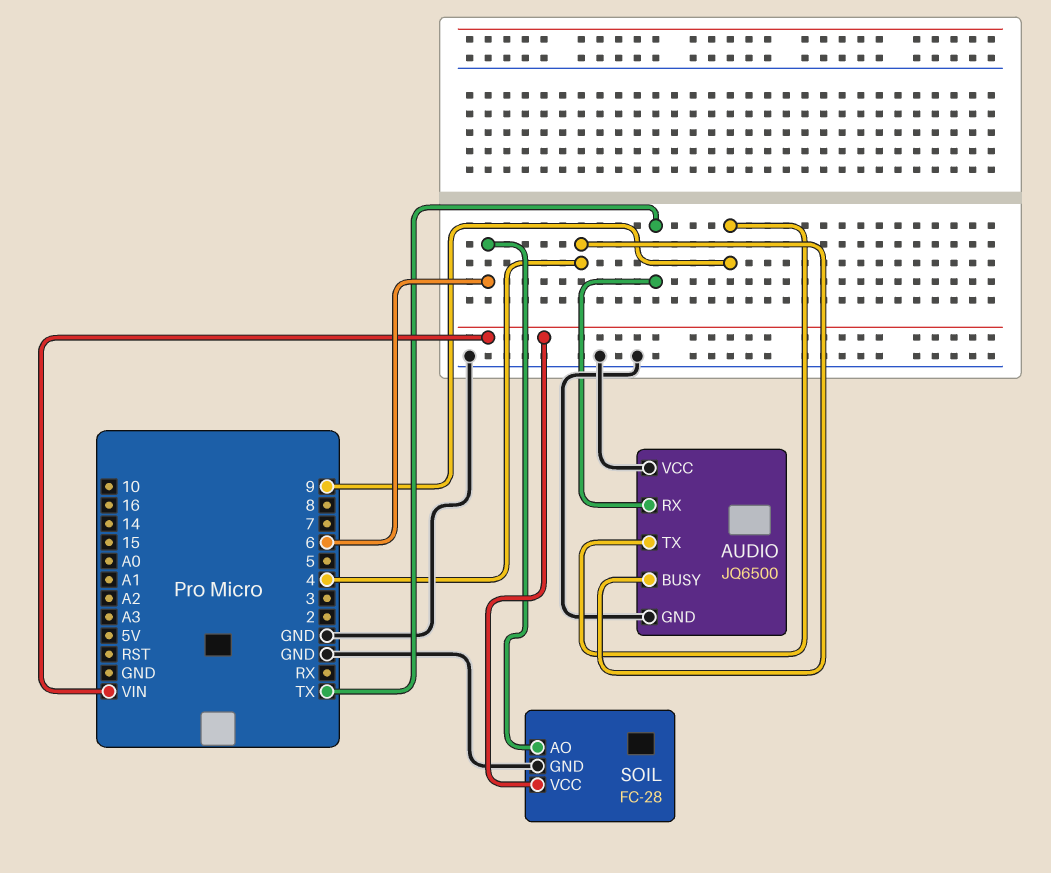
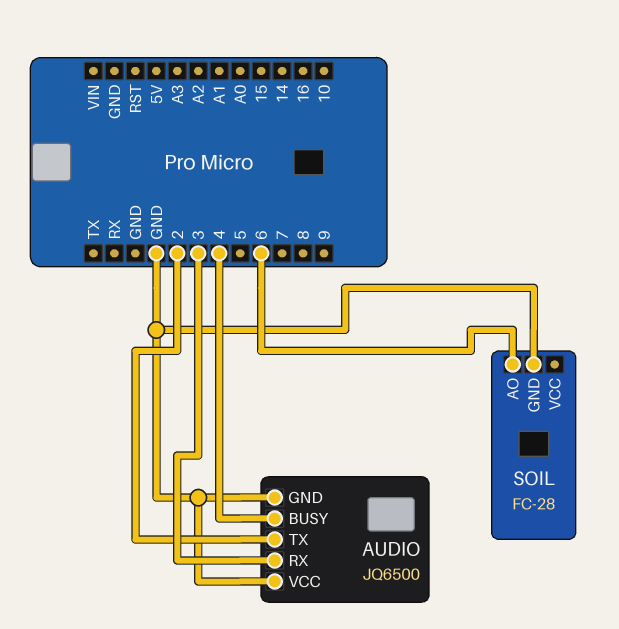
AUDIO pin RX: TX -> 3
AUDIO pin TX: 9 -> 2
SOIL pin VCC: VIN -> none

